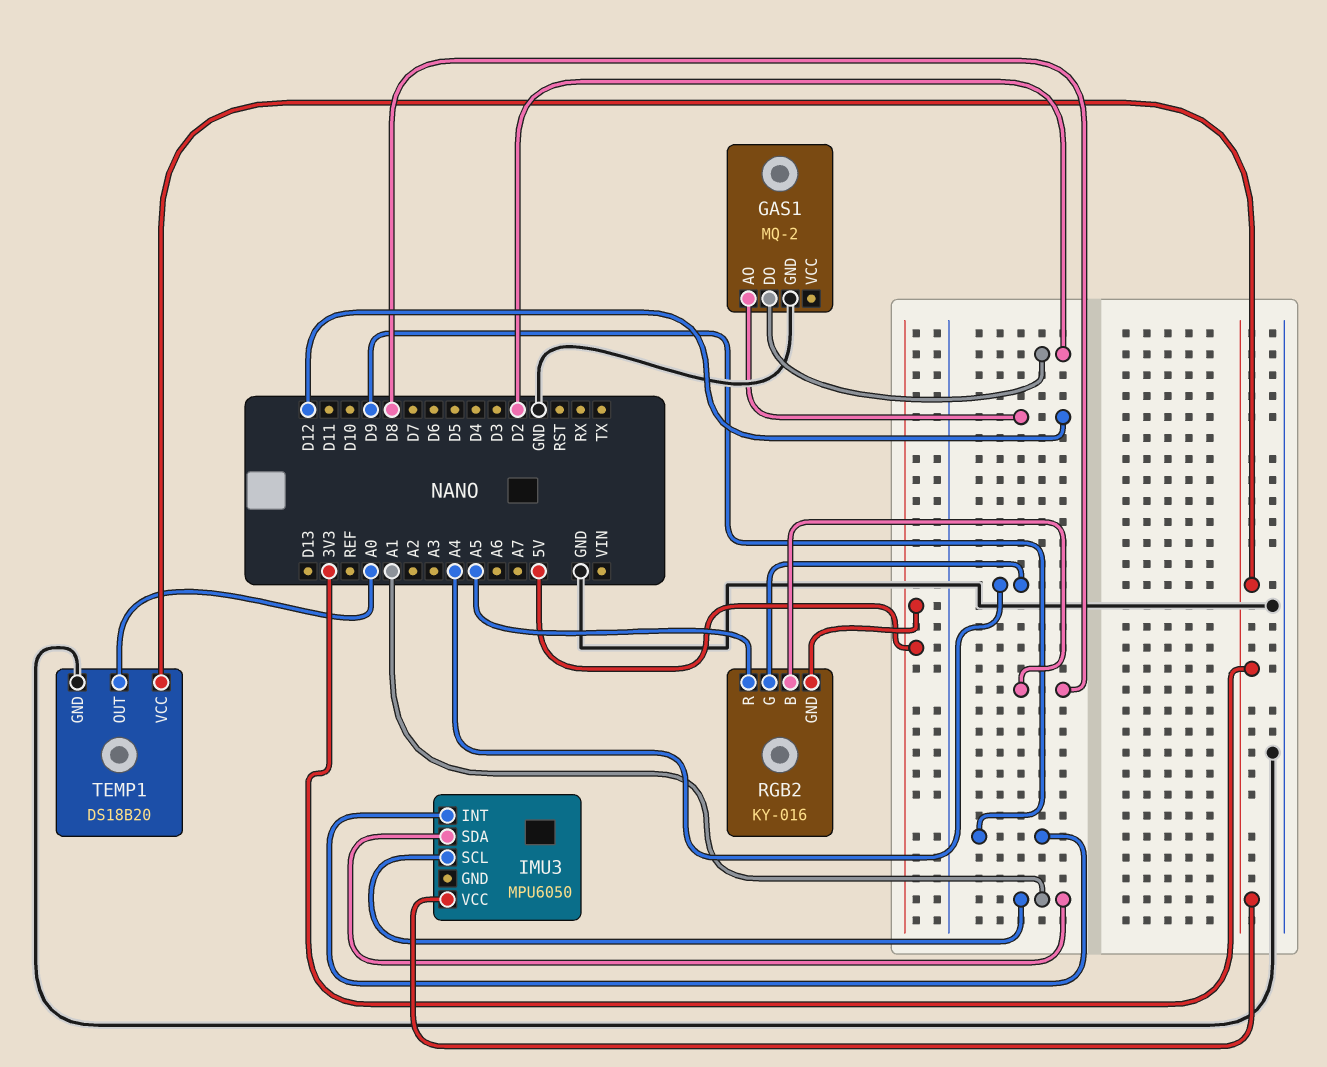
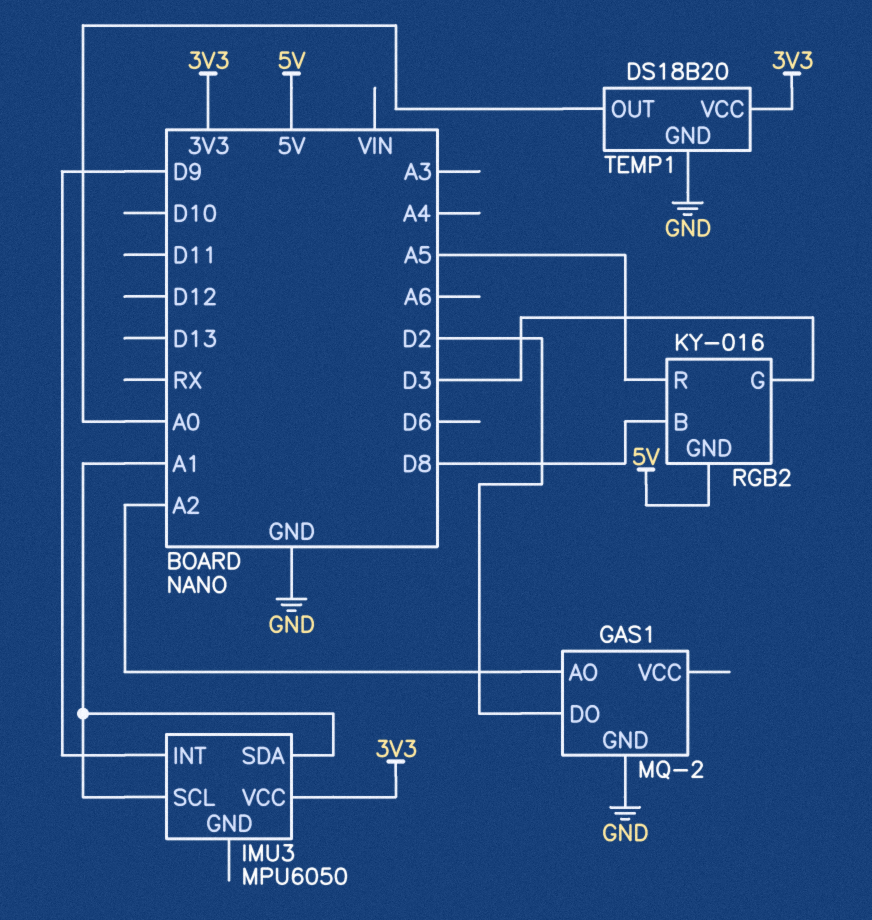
GAS1 pin AO: D12 -> A2
RGB2 pin G: A4 -> D3

